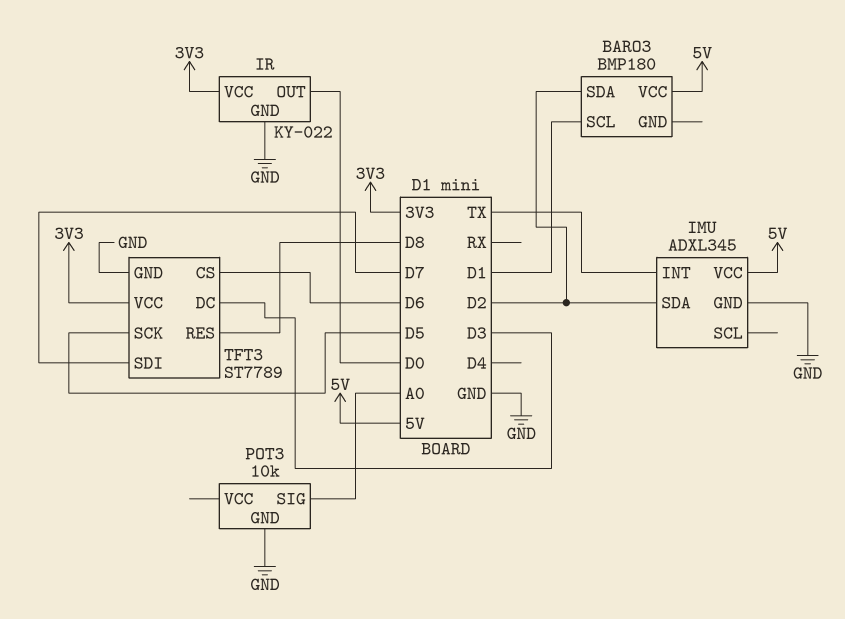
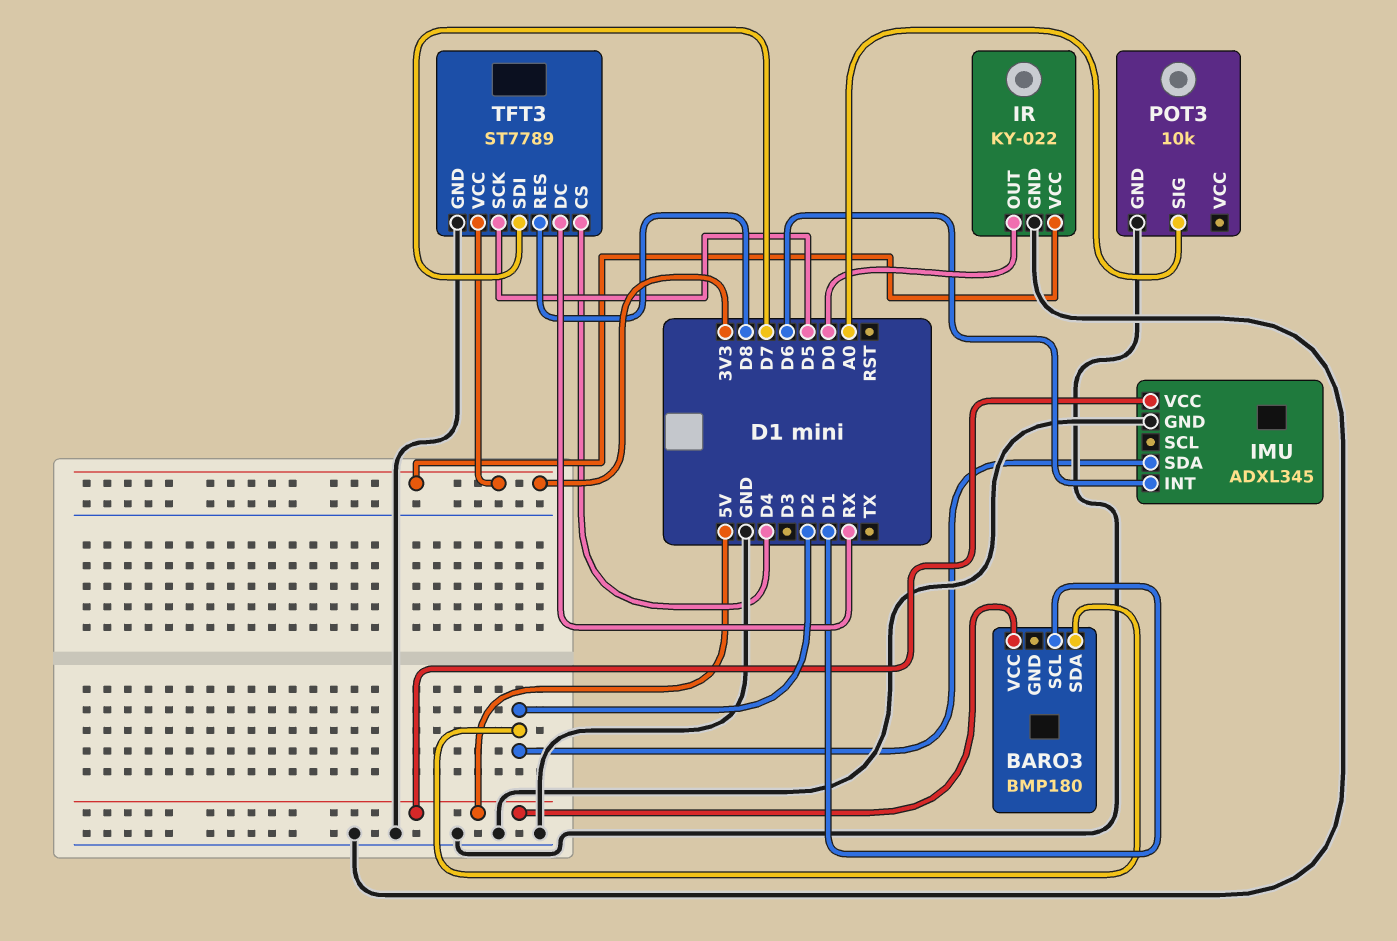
IMU pin INT: TX -> D6
TFT3 pin CS: D6 -> D4
TFT3 pin DC: D3 -> RX

